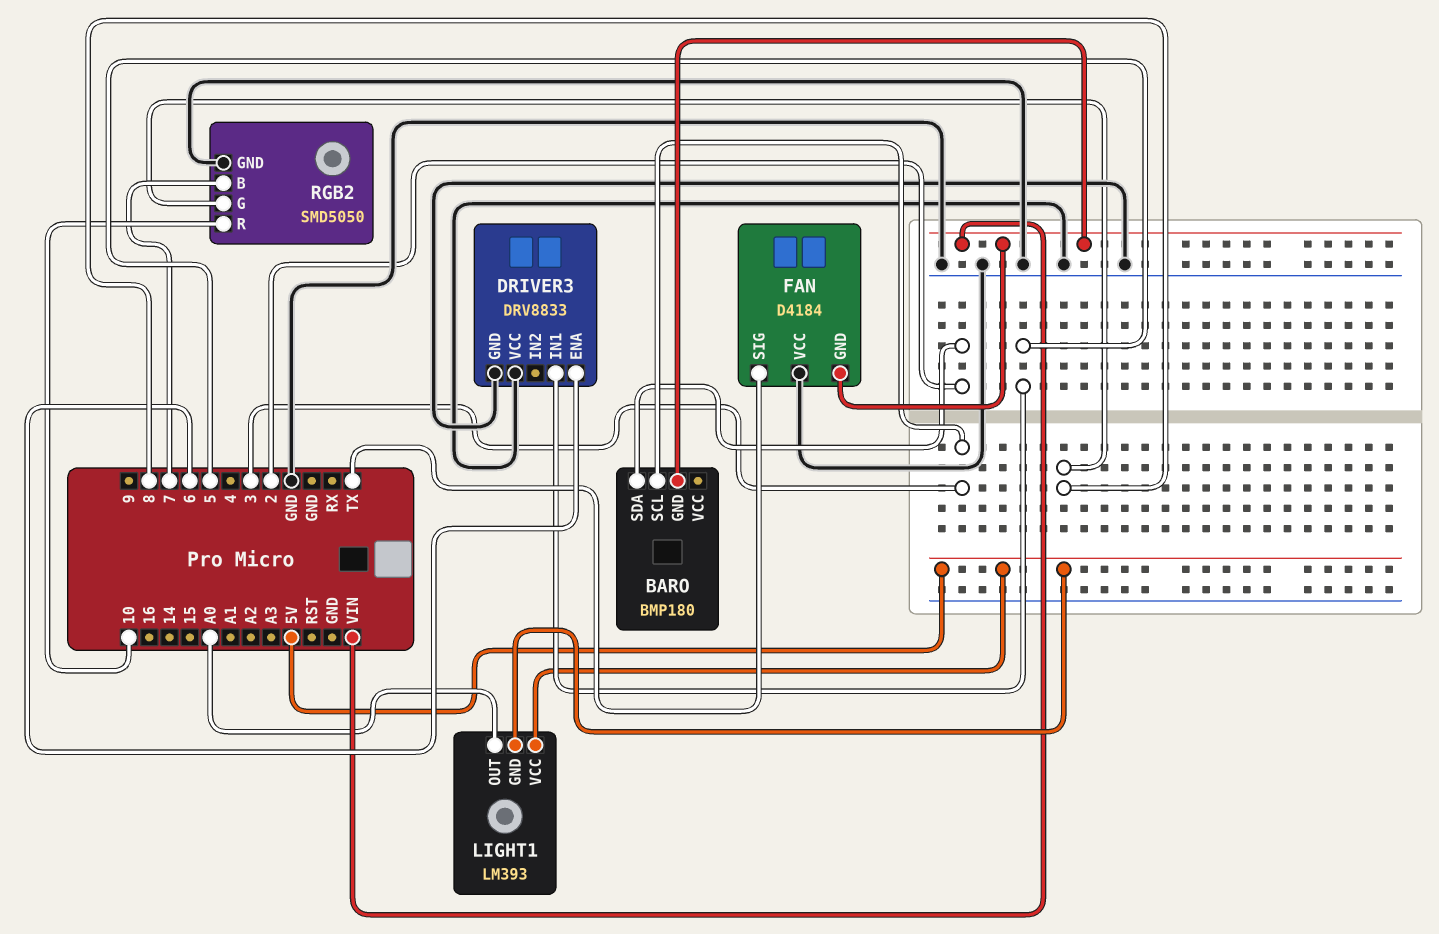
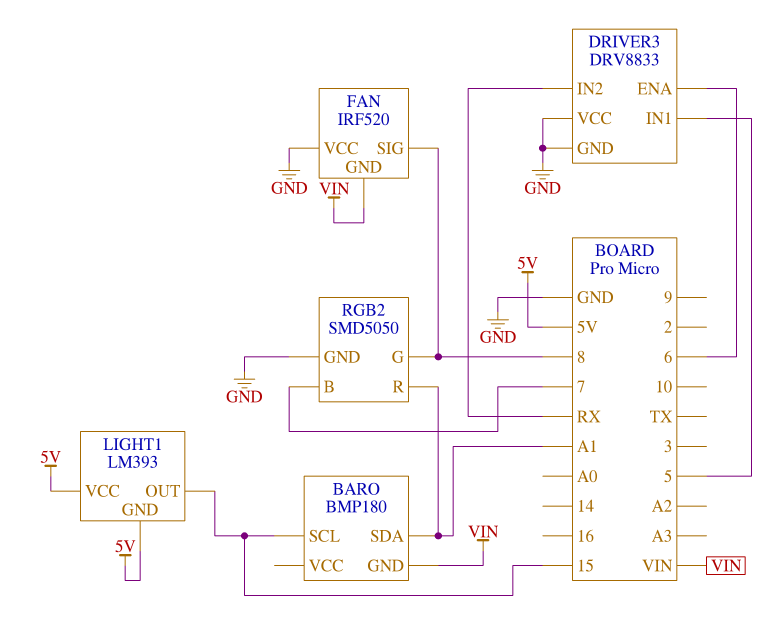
BARO pin SCL: 3 -> 15
BARO pin SDA: 2 -> A1
DRIVER3 pin IN2: none -> RX
FAN: D4184 -> IRF520
FAN pin SIG: TX -> 8
LIGHT1 pin OUT: A0 -> 15
RGB2 pin R: 10 -> A1

